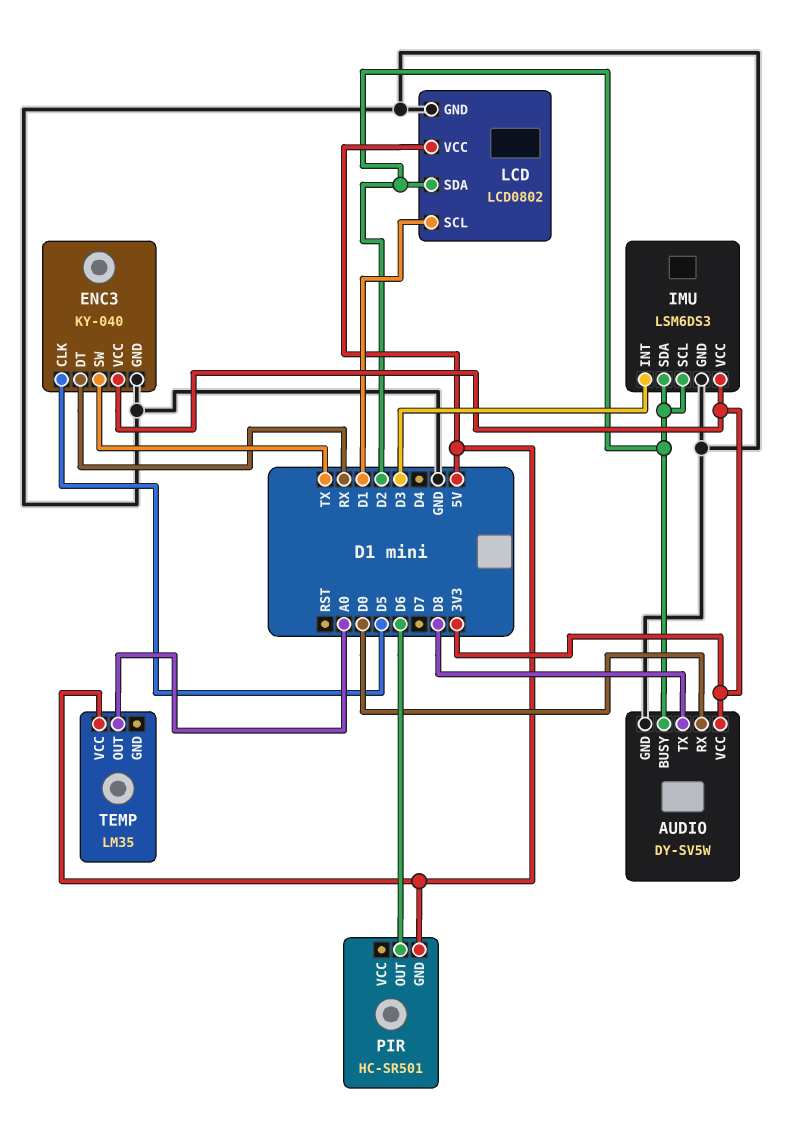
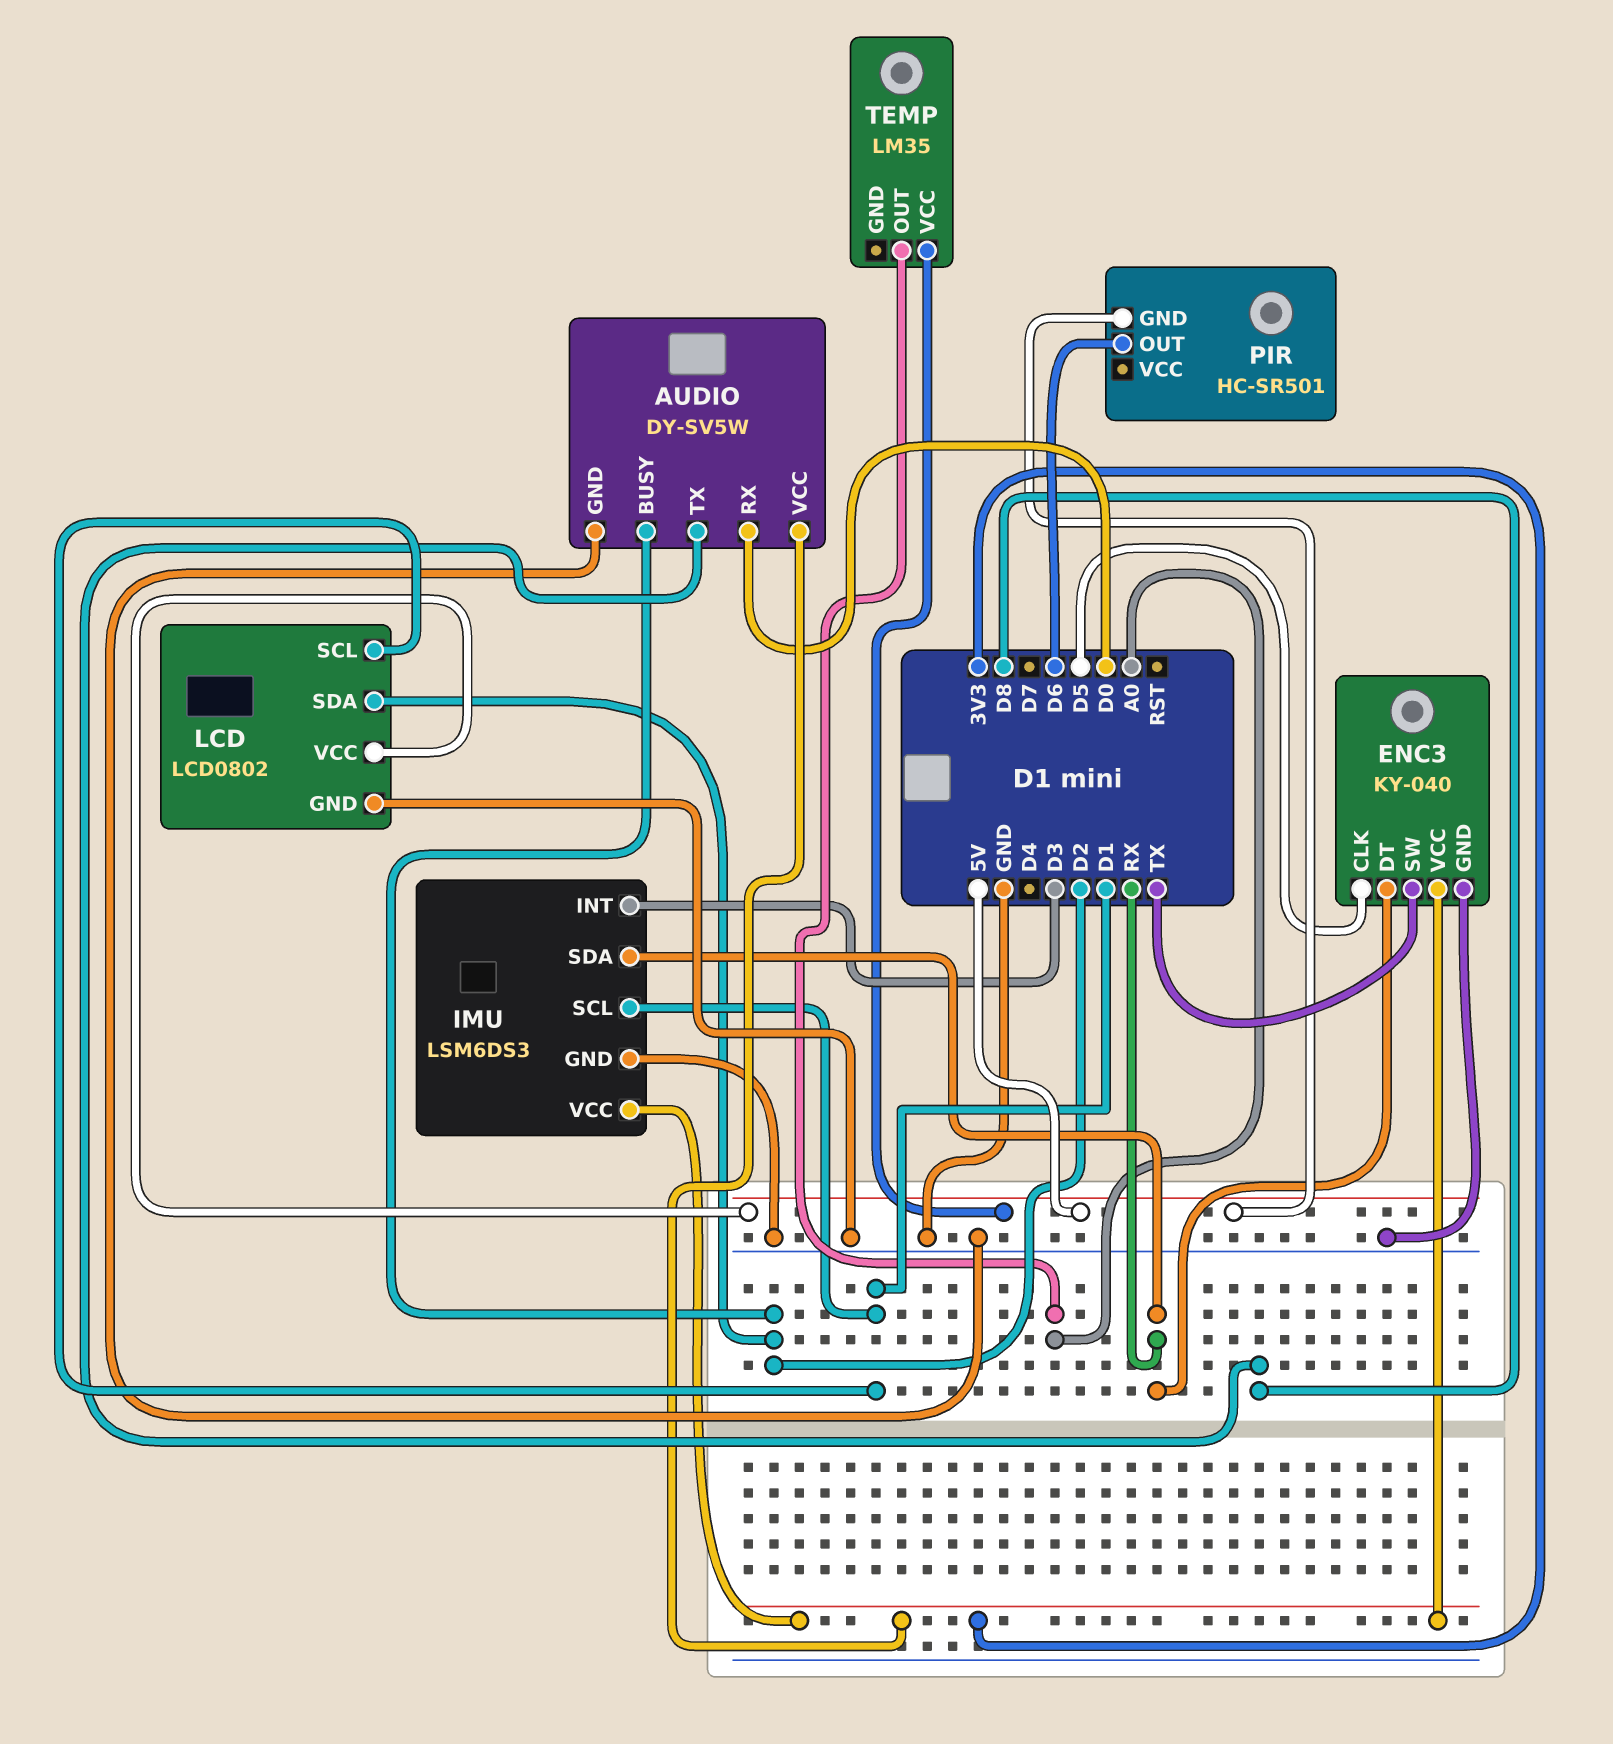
IMU pin SCL: D2 -> D1
IMU pin SDA: D2 -> RX

